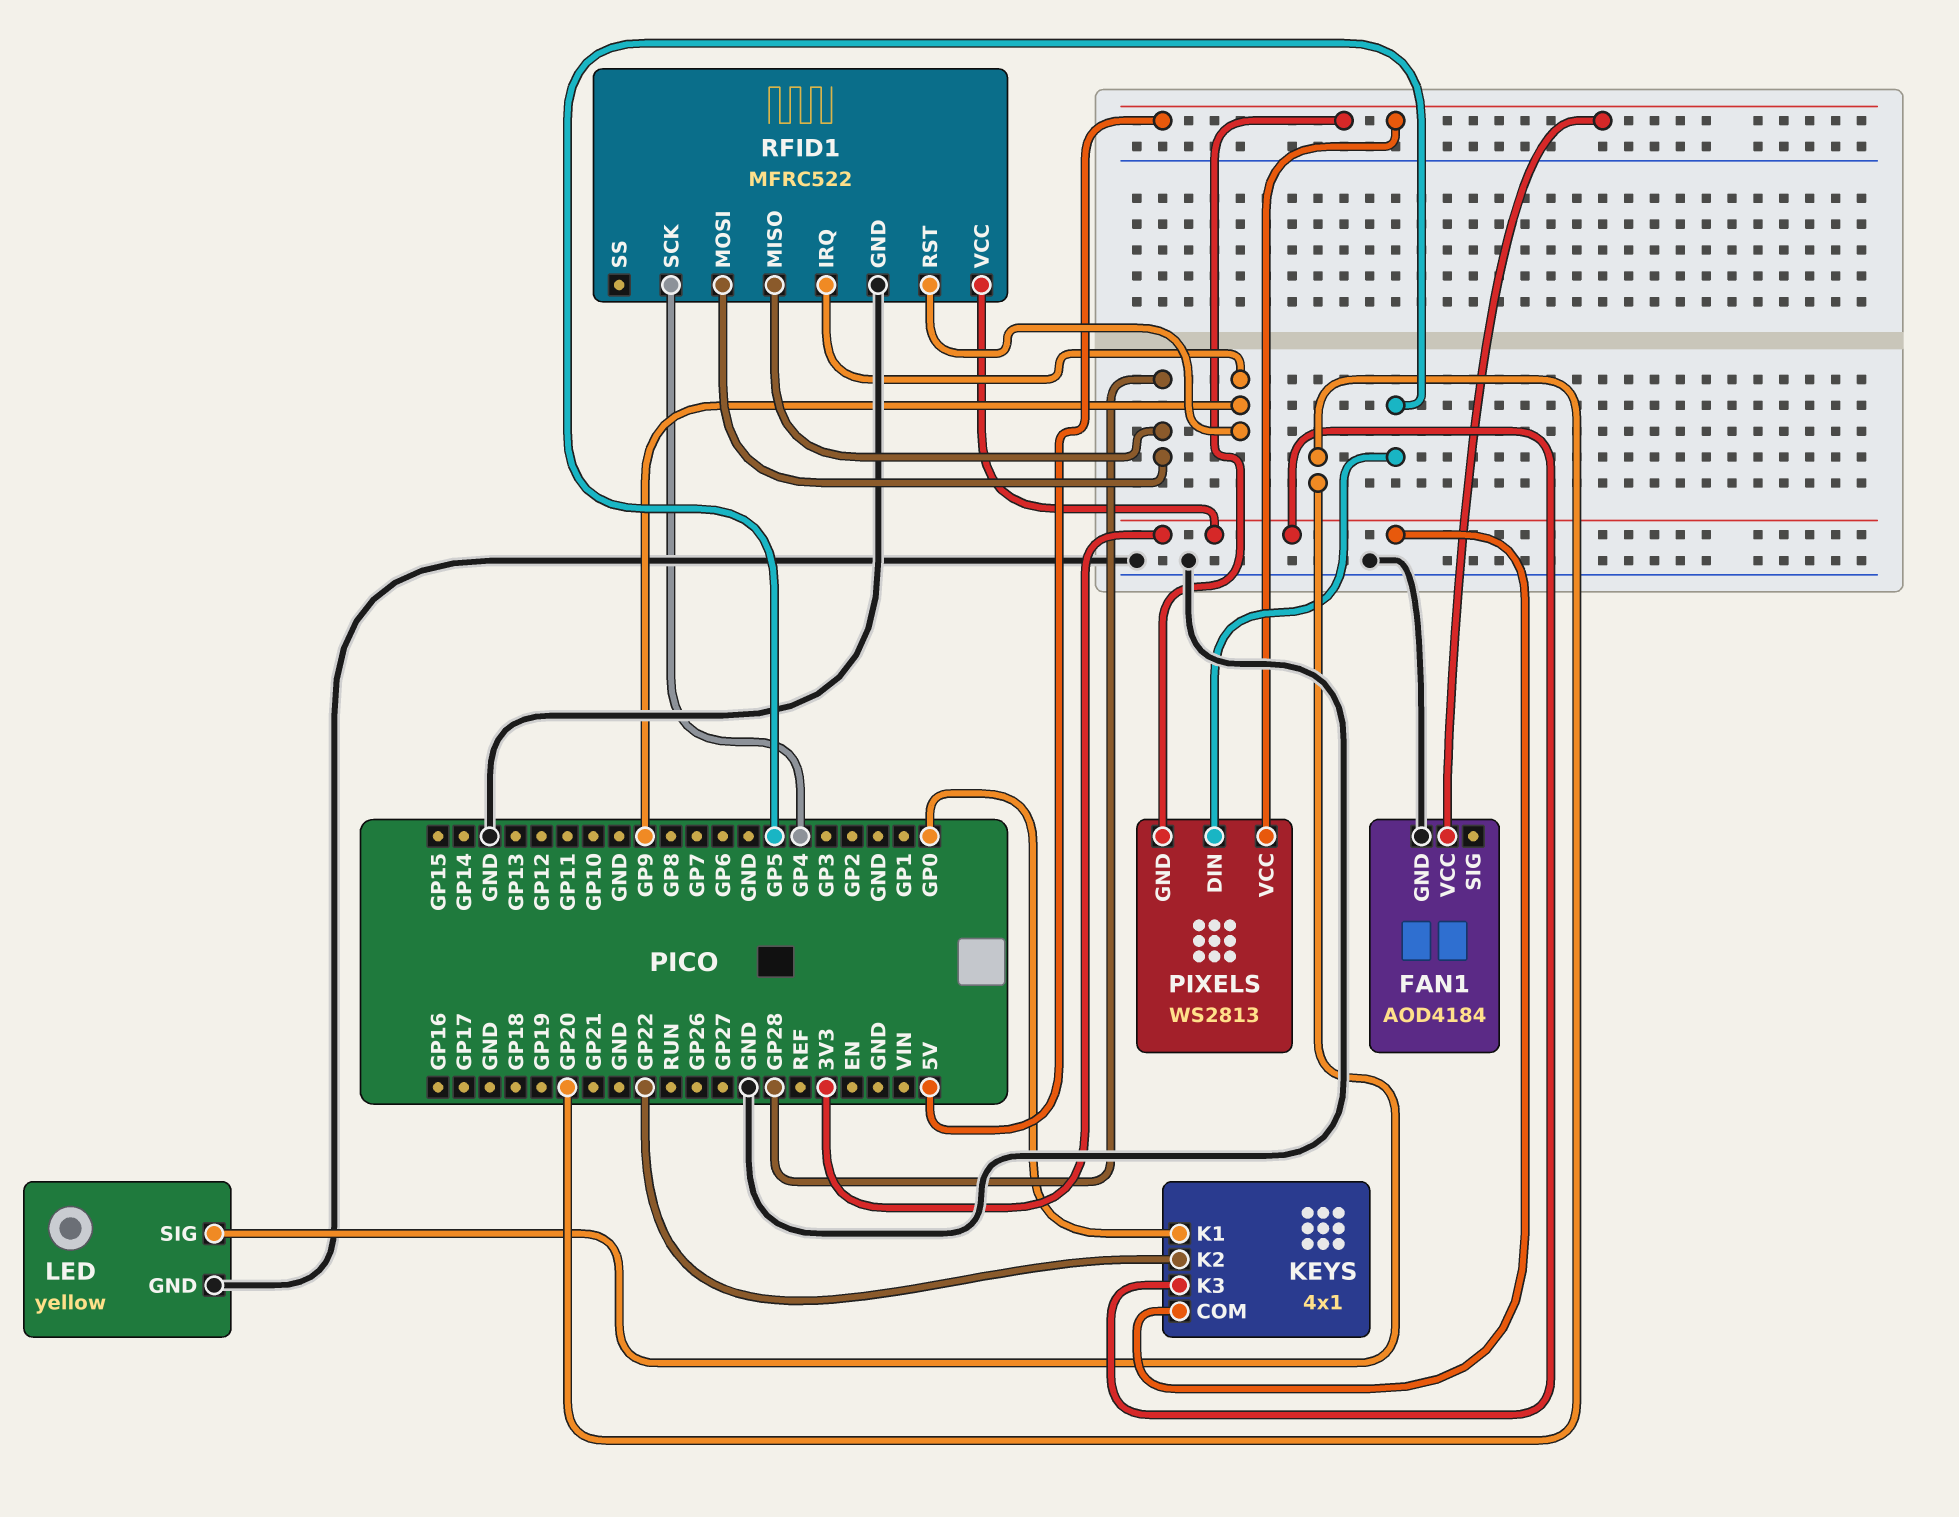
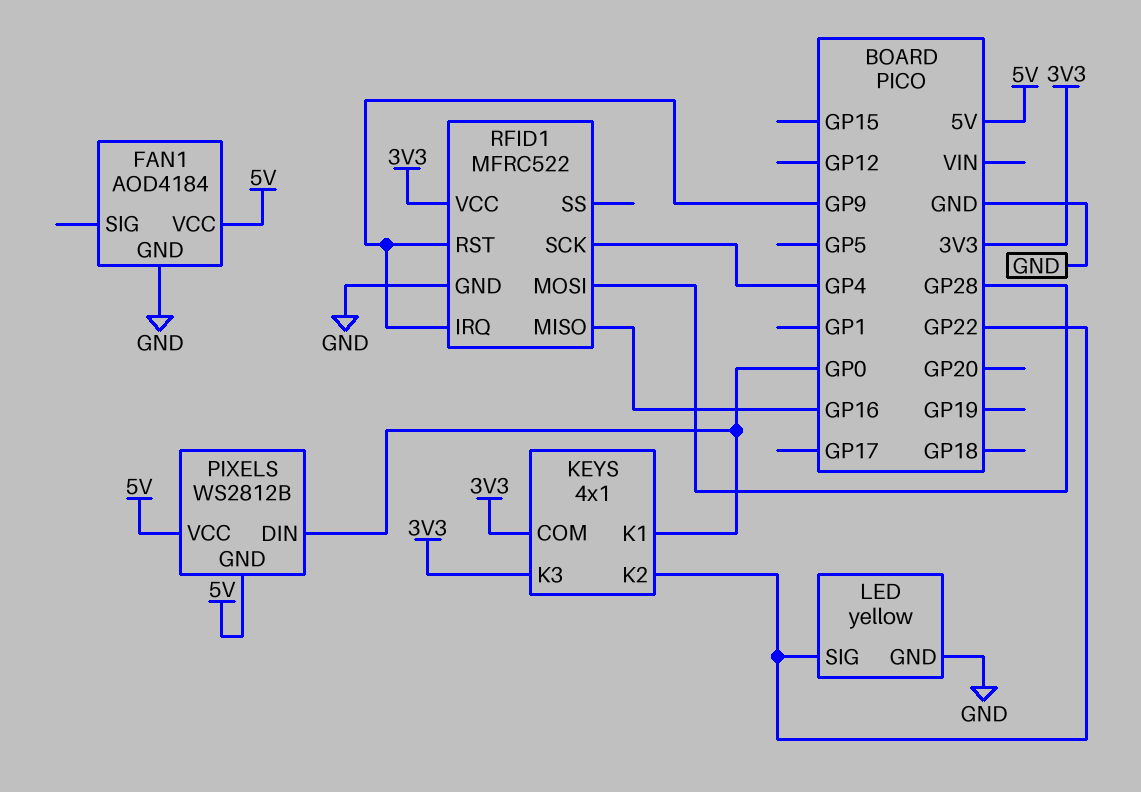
LED pin SIG: GP20 -> GP22
PIXELS: WS2813 -> WS2812B
PIXELS pin DIN: GP5 -> GP0
RFID1 pin MISO: GP28 -> GP16

